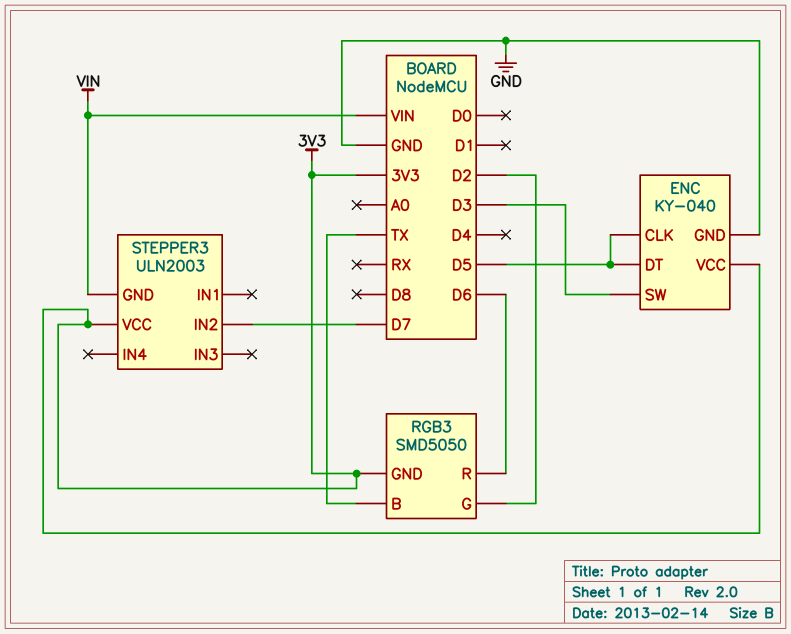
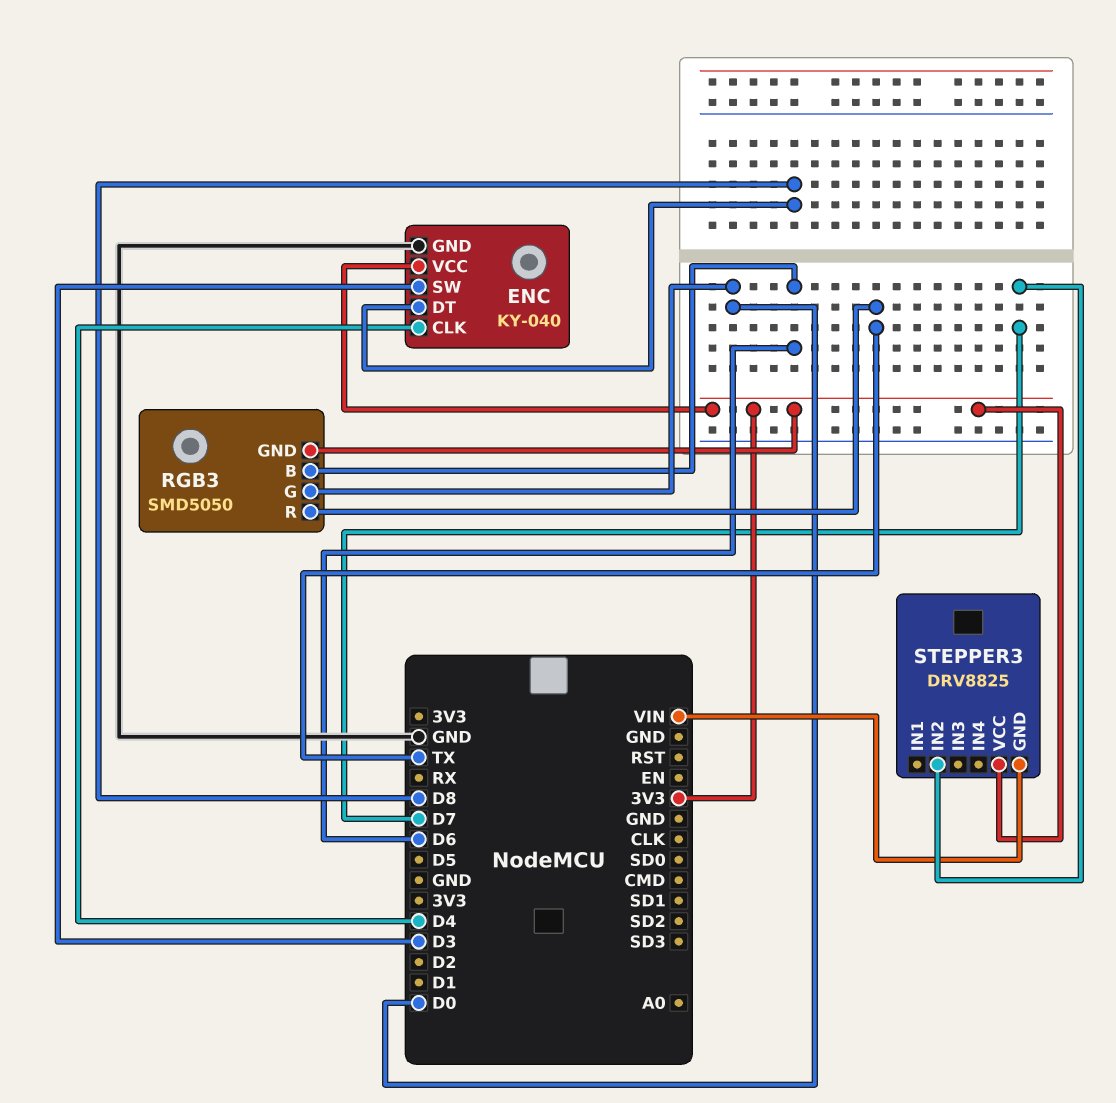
ENC pin CLK: D5 -> D4
ENC pin DT: D5 -> D8
RGB3 pin B: TX -> D6
RGB3 pin G: D2 -> D0
RGB3 pin R: D6 -> TX
STEPPER3: ULN2003 -> DRV8825

